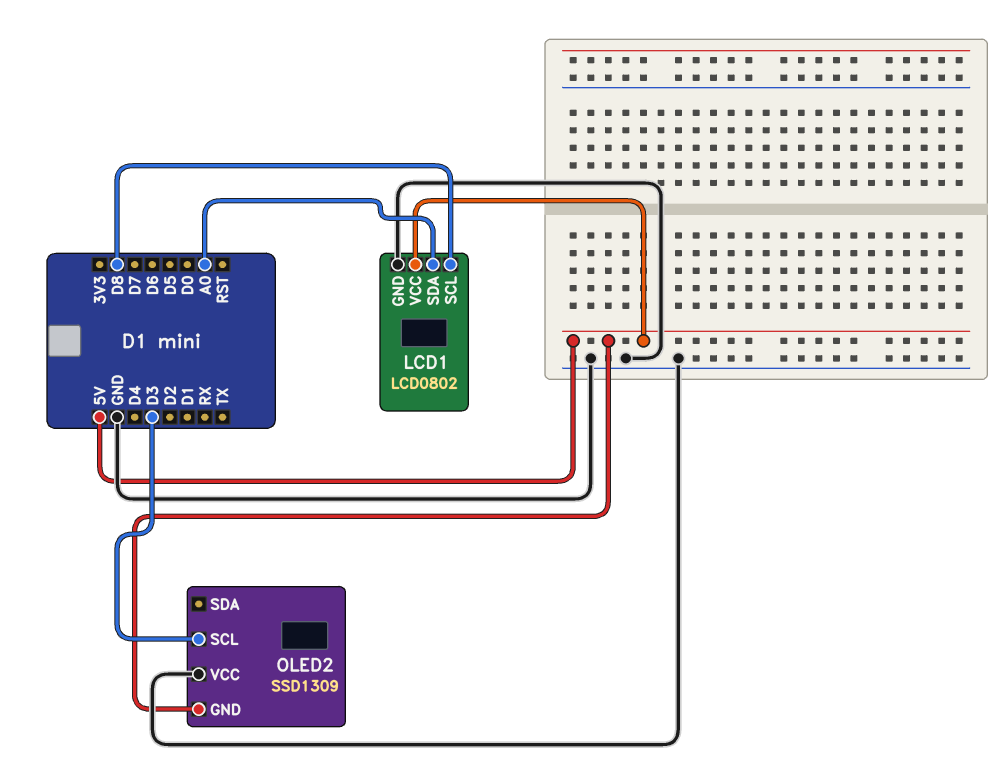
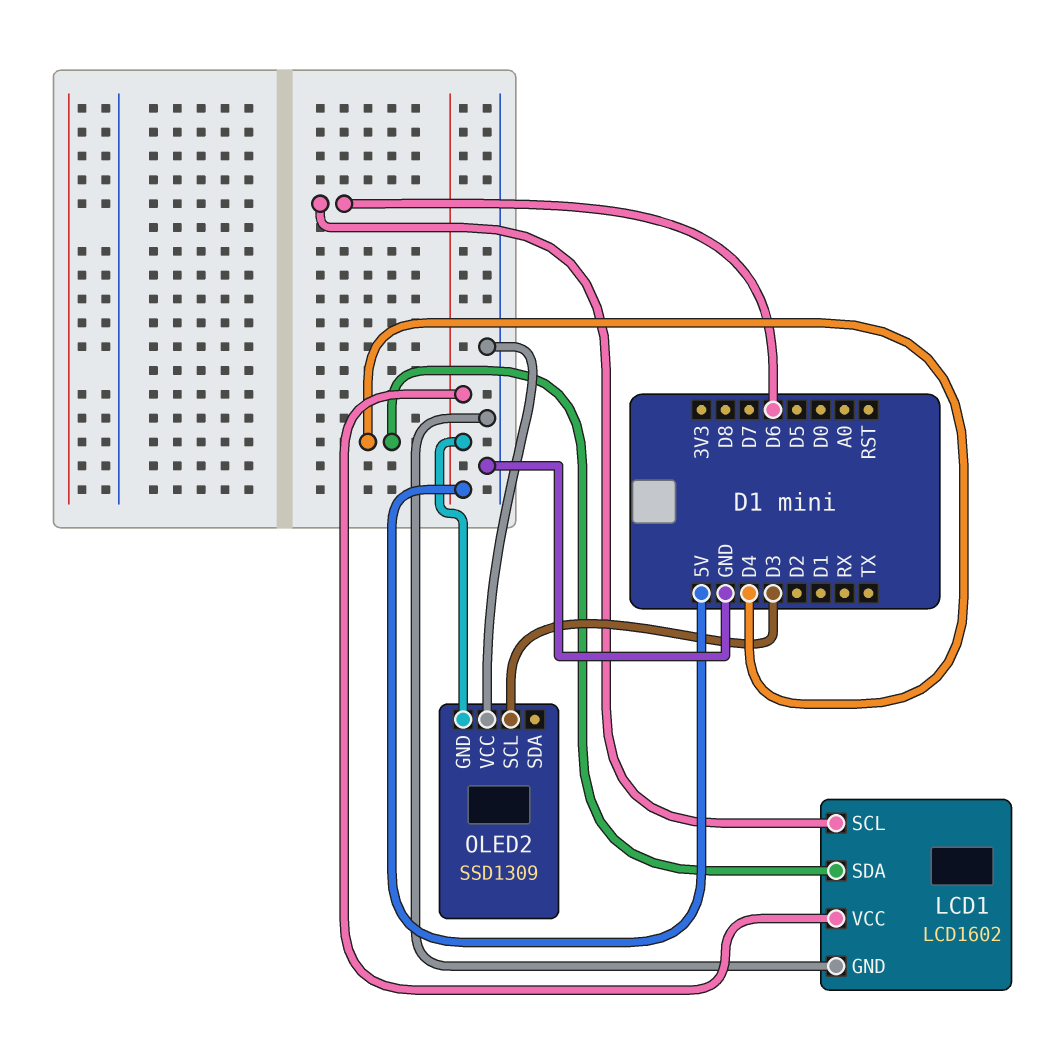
LCD1: LCD0802 -> LCD1602
LCD1 pin SCL: D8 -> D6
LCD1 pin SDA: A0 -> D4

